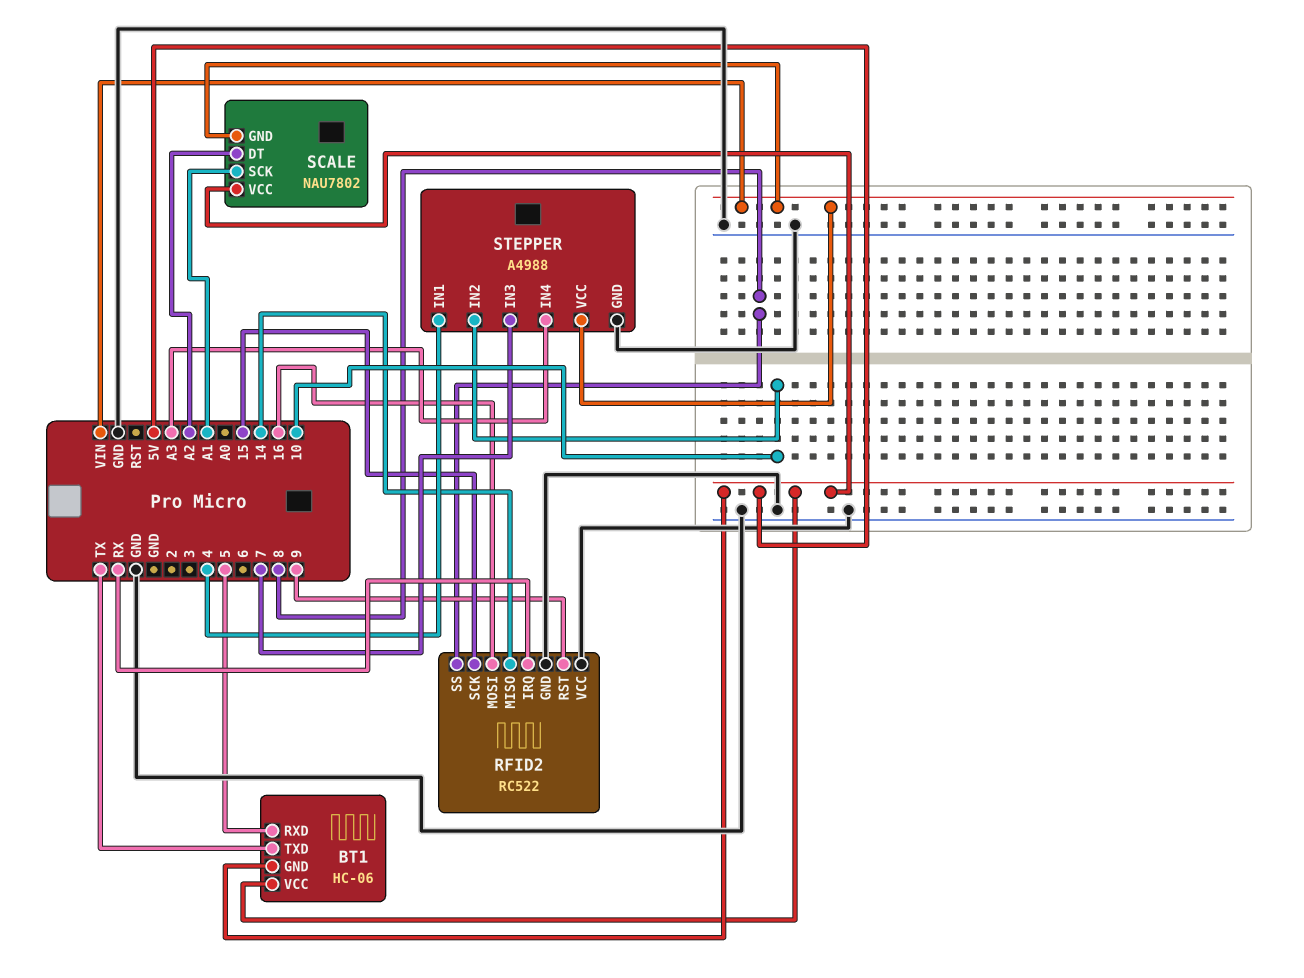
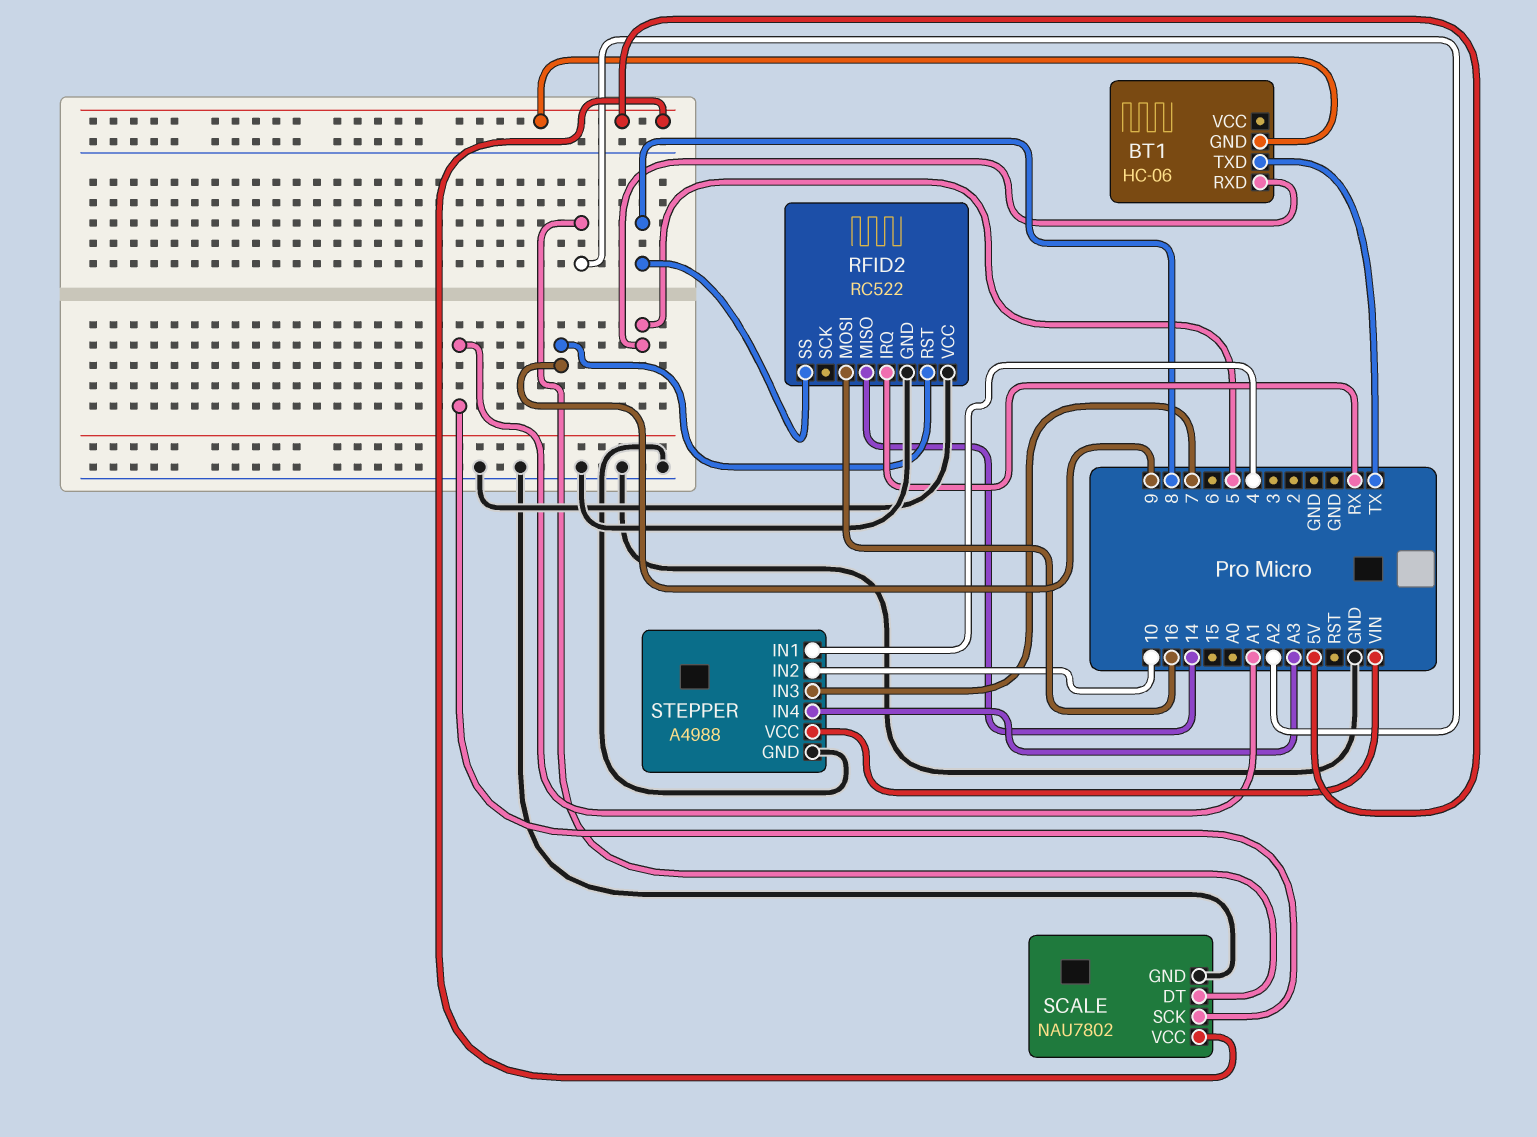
BT1 pin VCC: 5V -> none
RFID2 pin SCK: 15 -> none
SCALE pin GND: VIN -> GND

